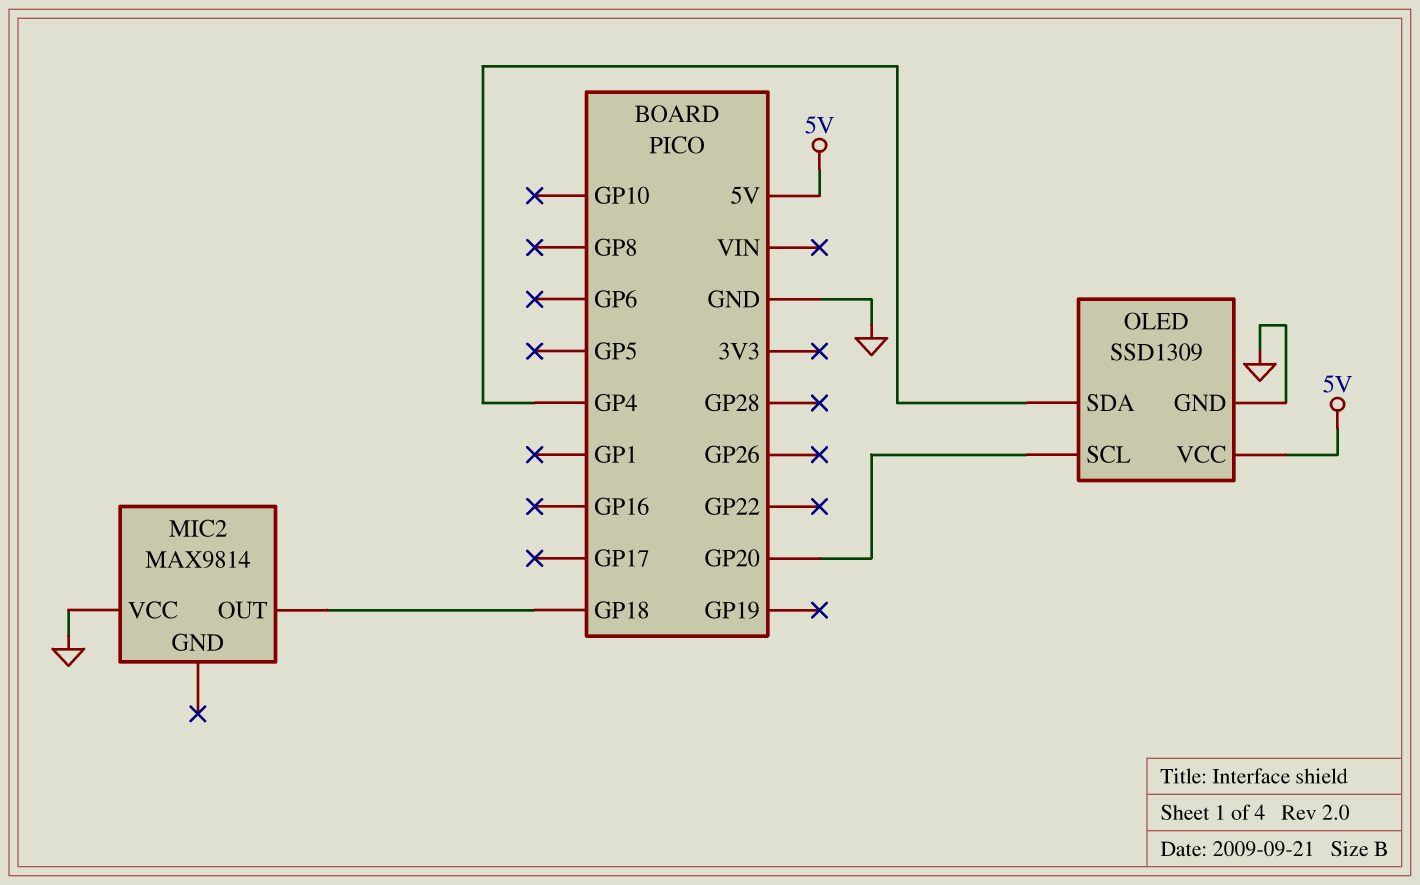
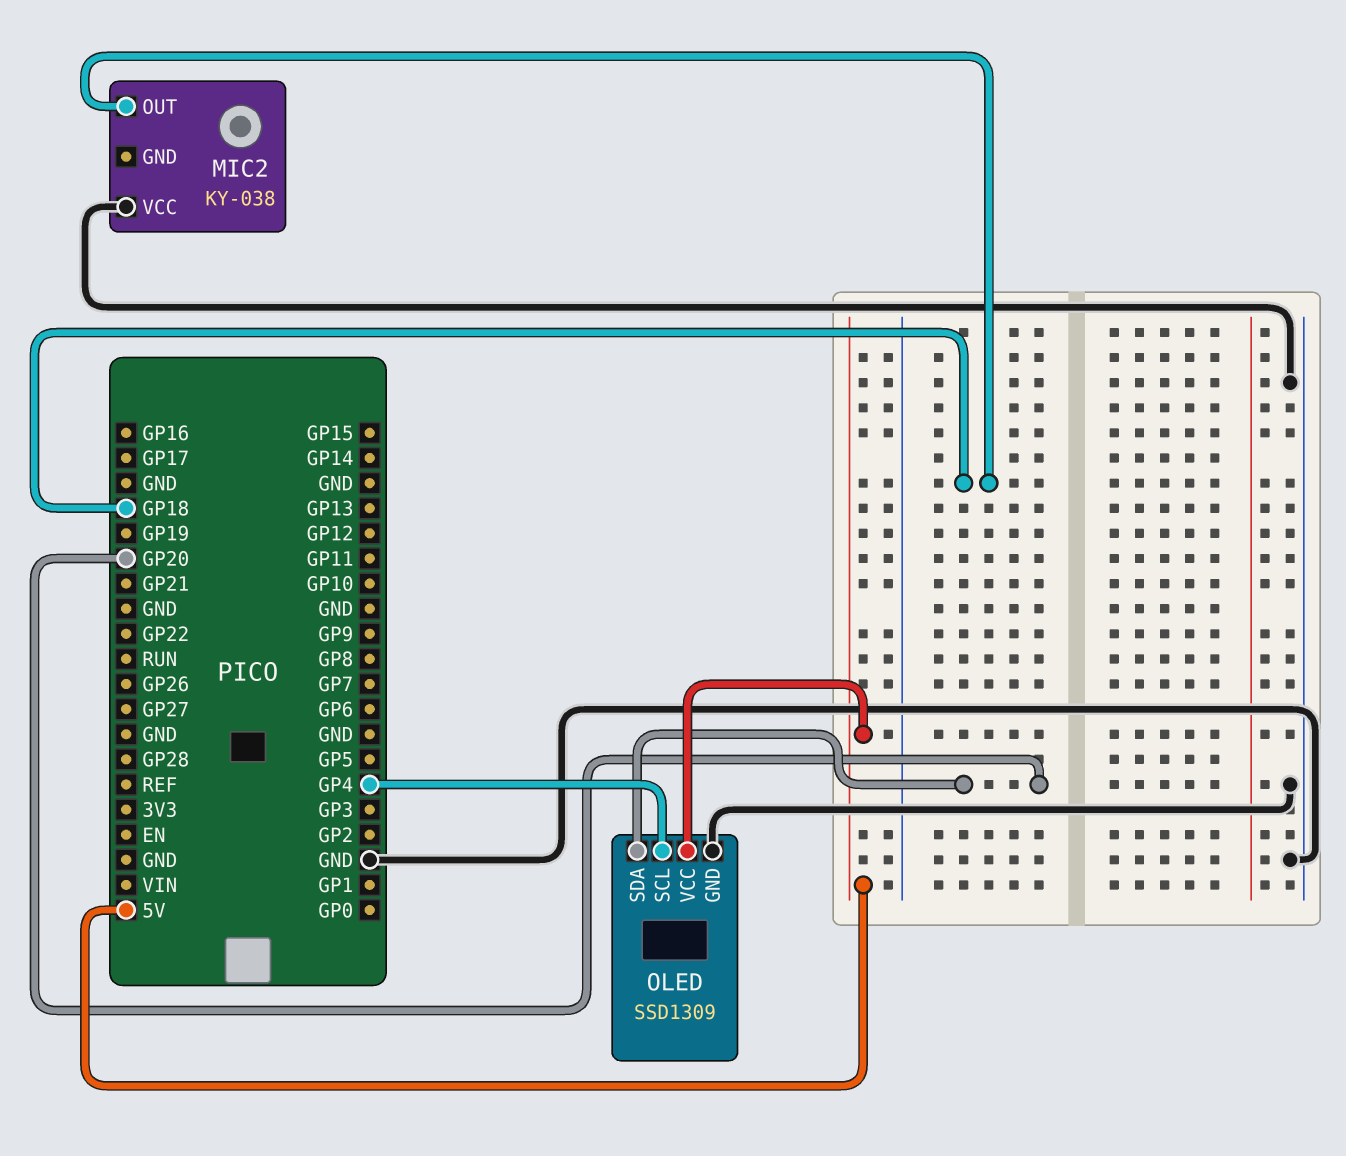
MIC2: MAX9814 -> KY-038
OLED pin SCL: GP20 -> GP4
OLED pin SDA: GP4 -> GP20

